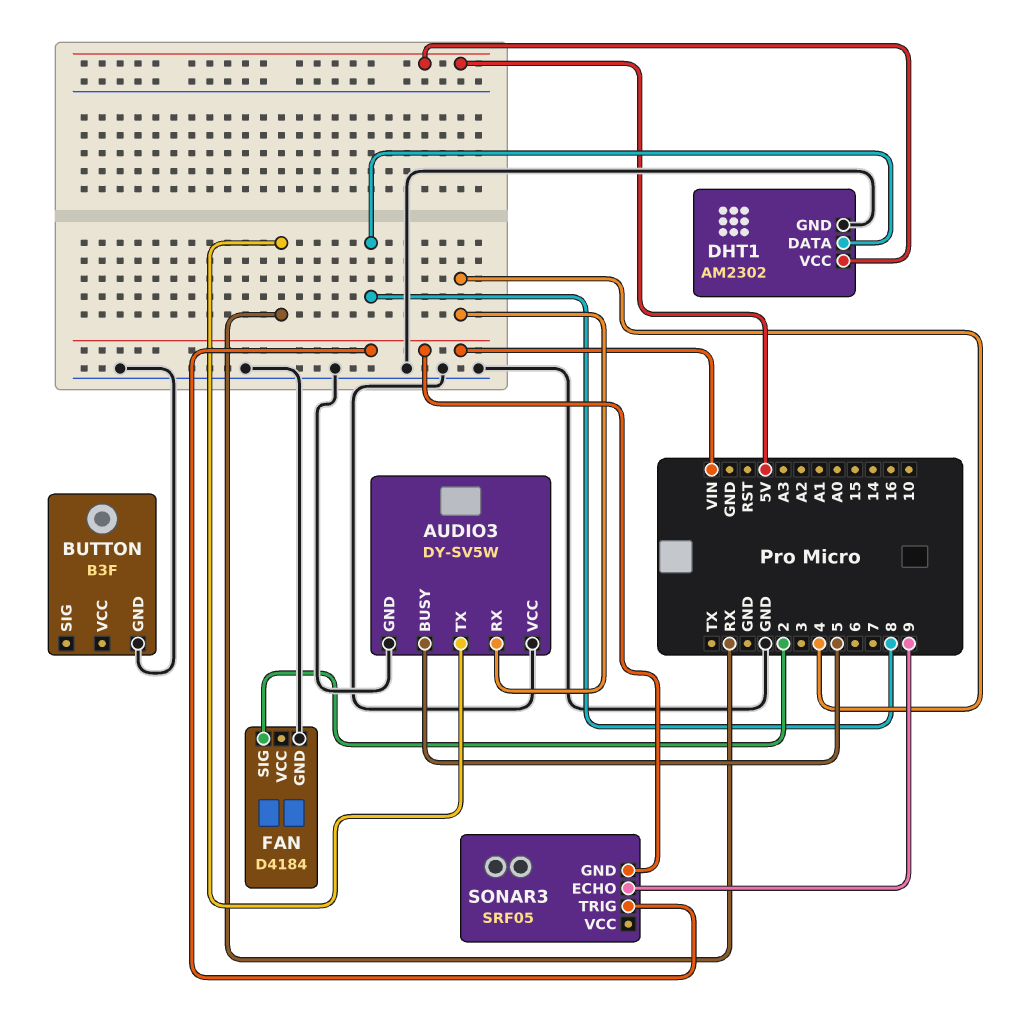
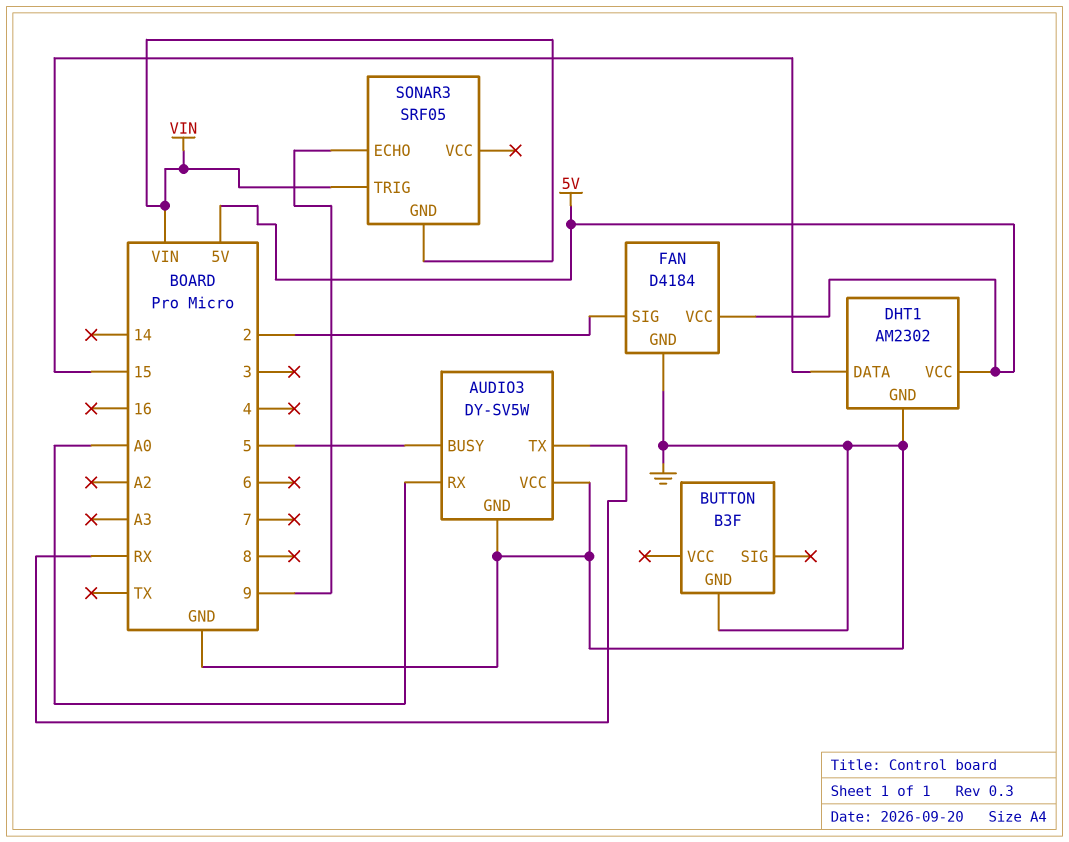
AUDIO3 pin RX: 4 -> A0
DHT1 pin DATA: 8 -> 15
FAN pin VCC: none -> 5V

